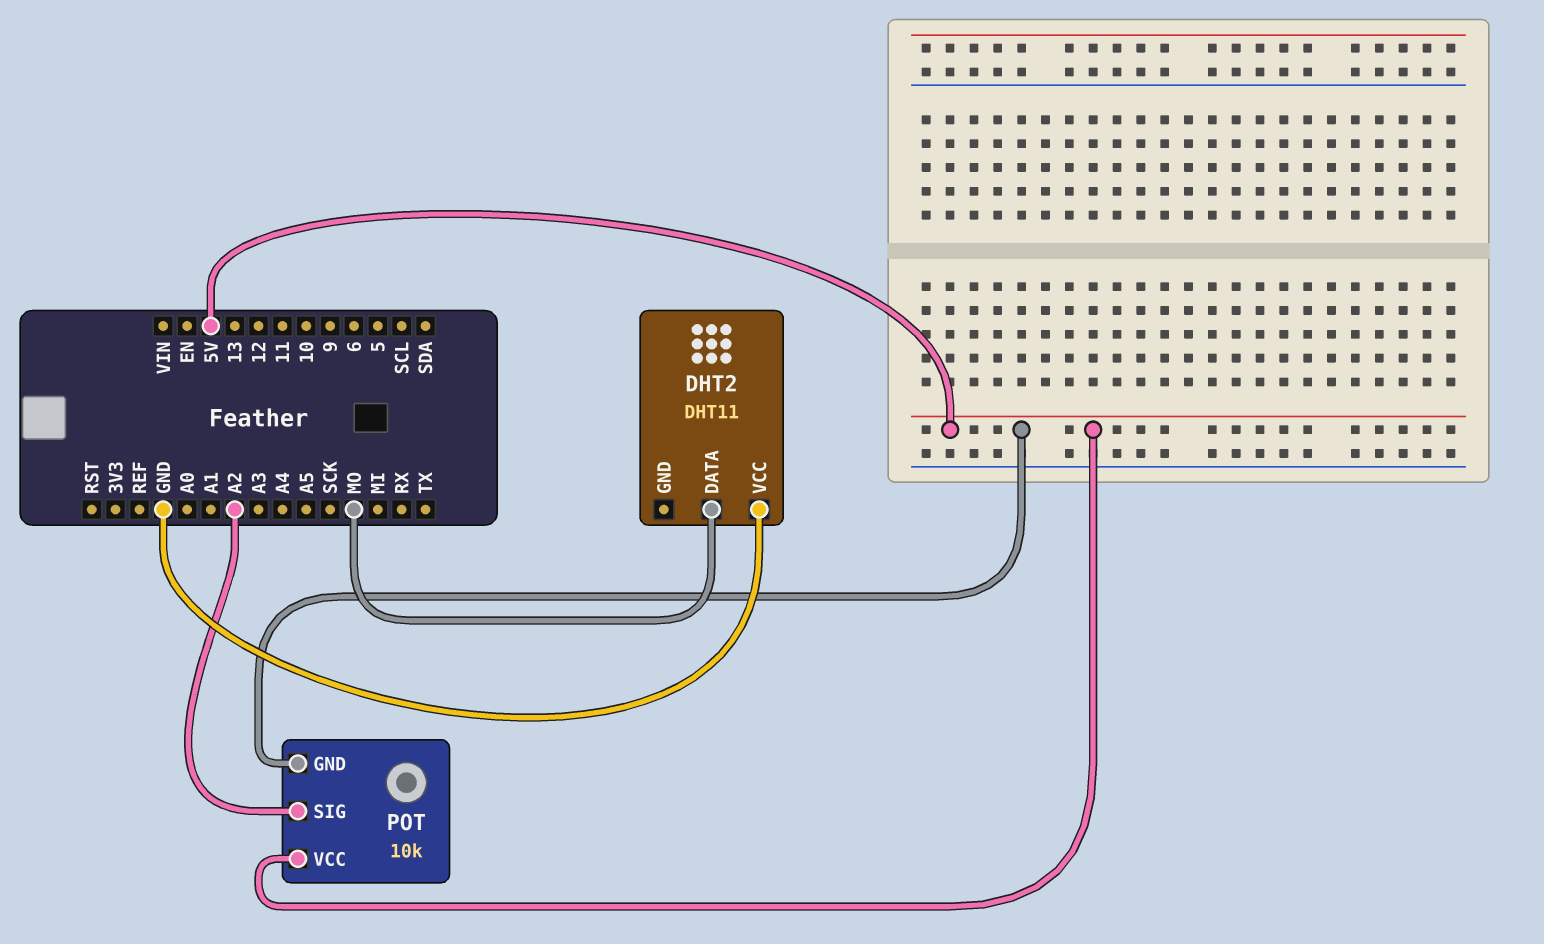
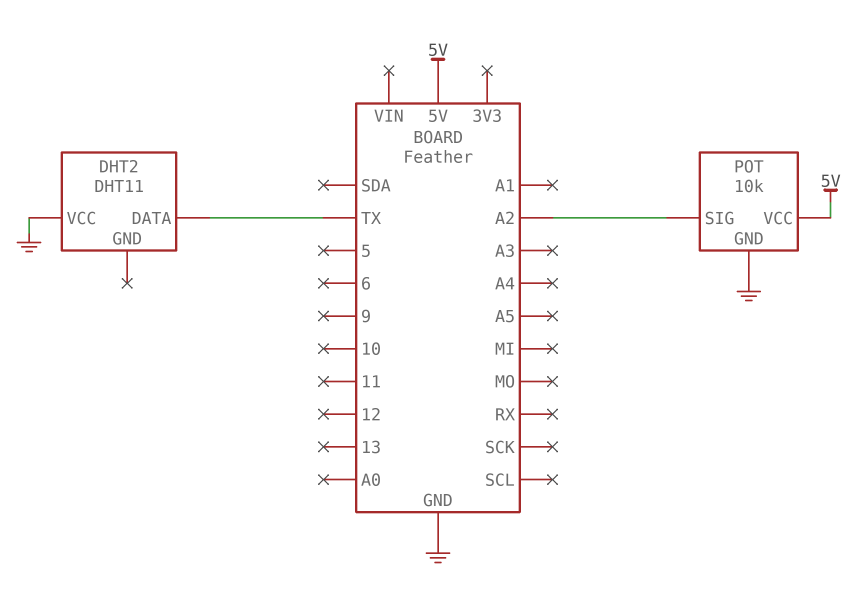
DHT2 pin DATA: MO -> TX
POT pin GND: 5V -> GND

